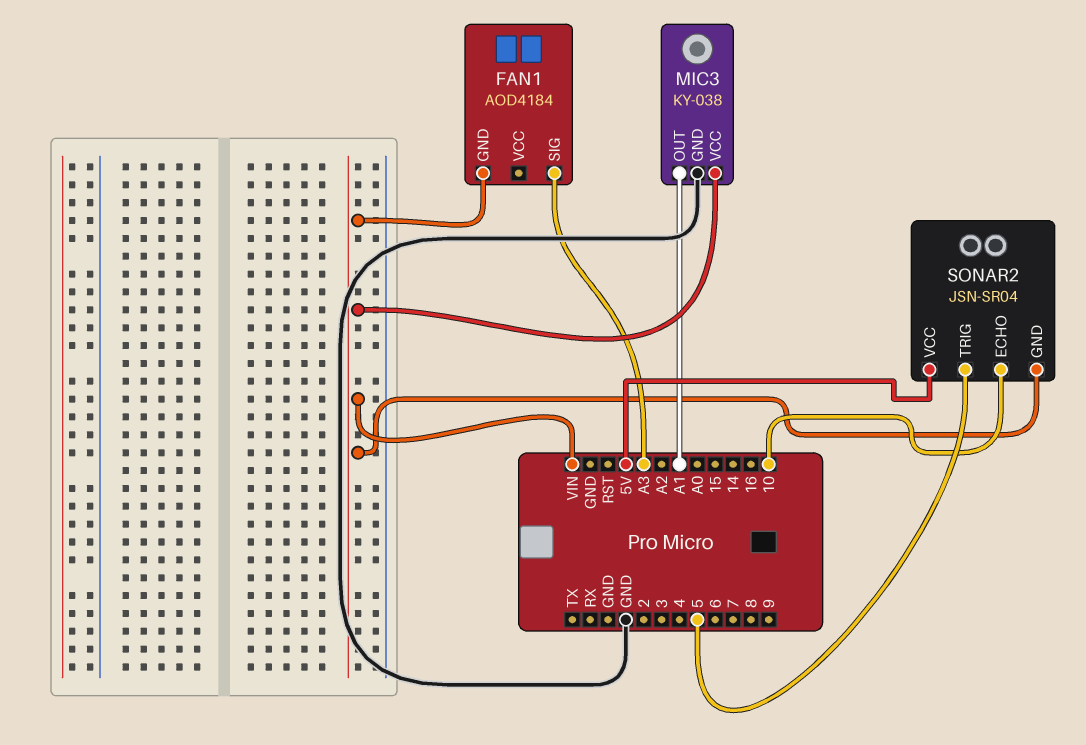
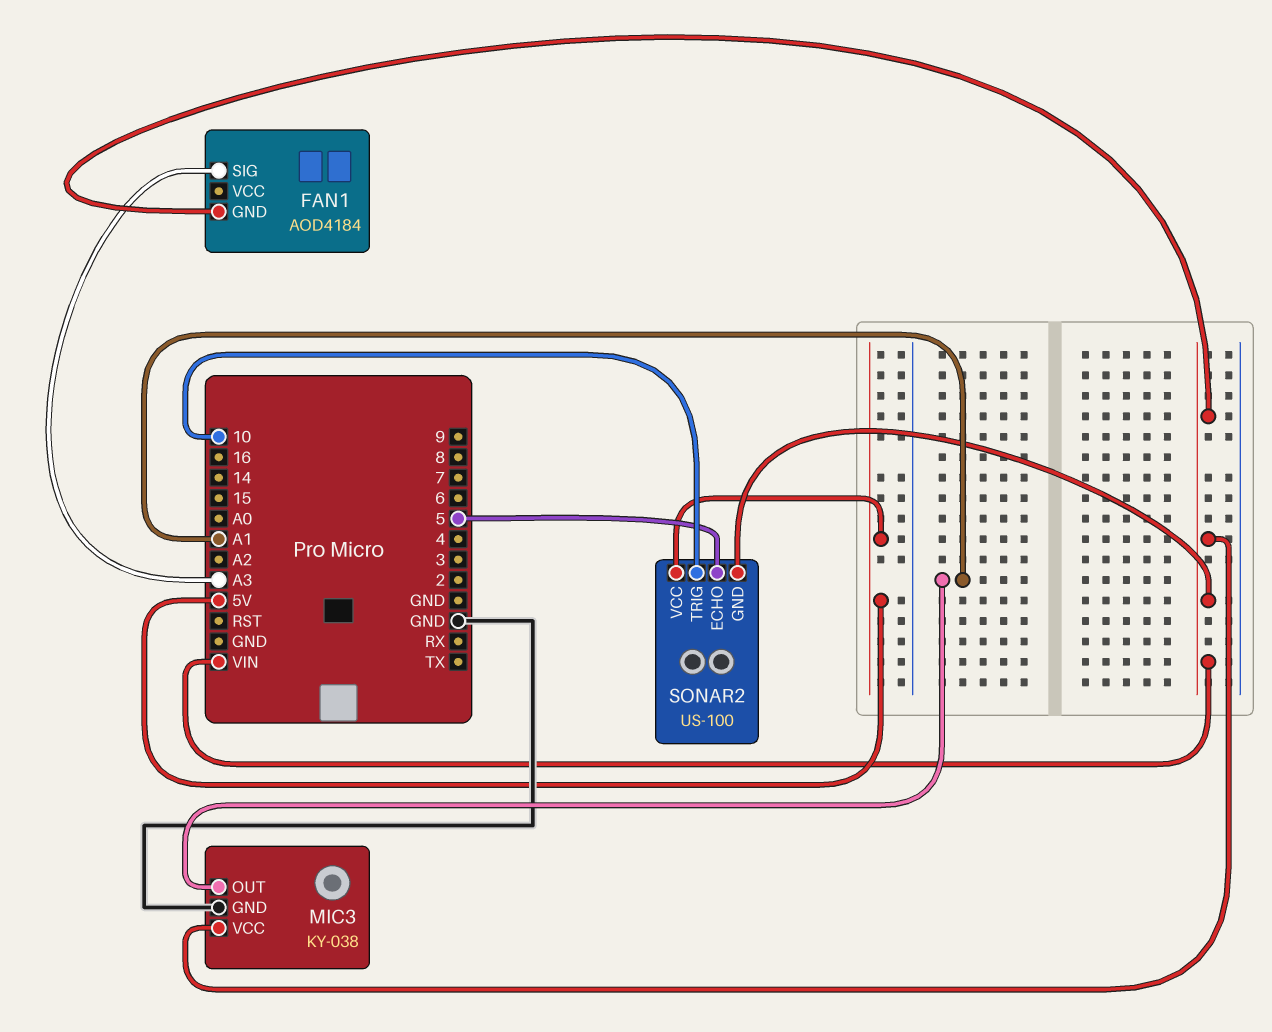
SONAR2: JSN-SR04 -> US-100
SONAR2 pin ECHO: 10 -> 5
SONAR2 pin TRIG: 5 -> 10

